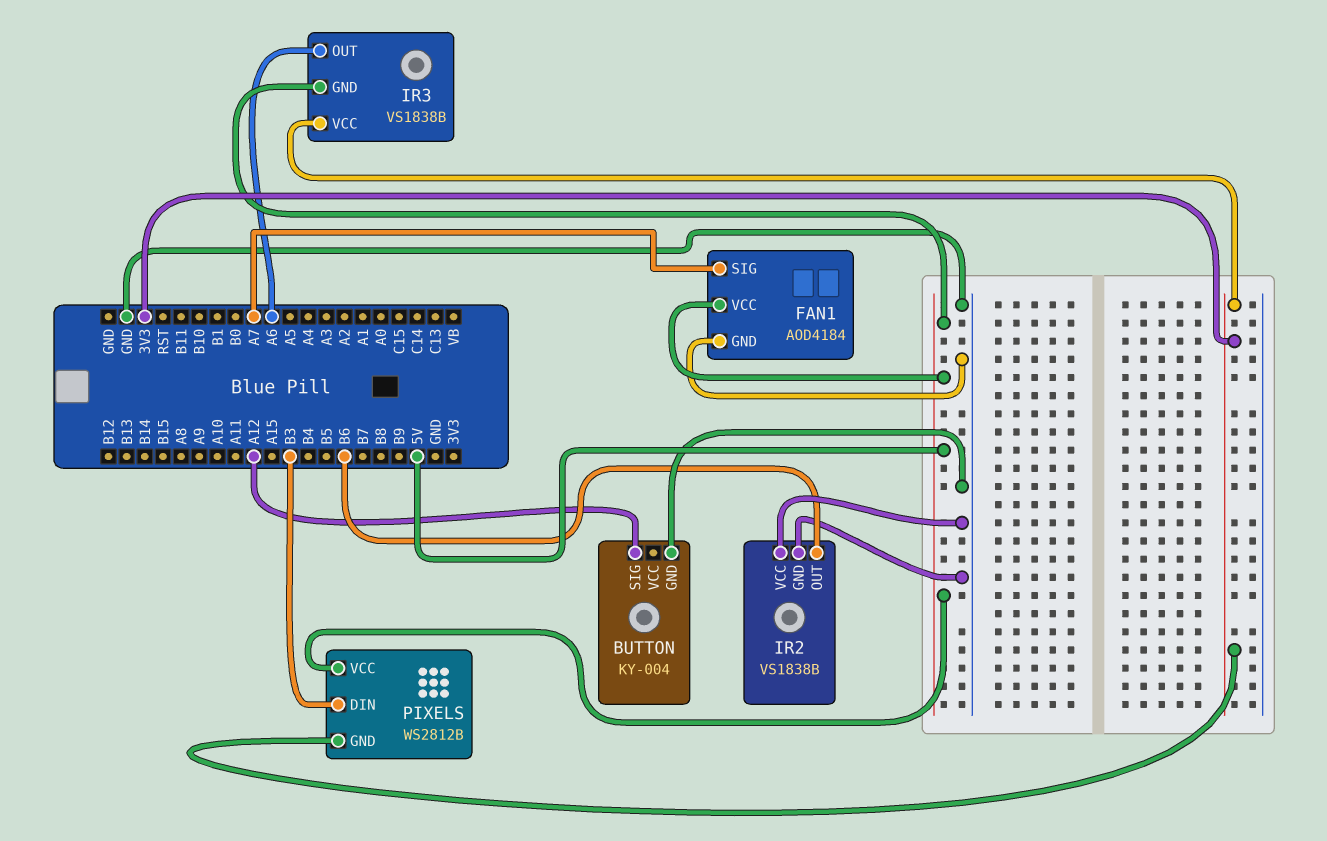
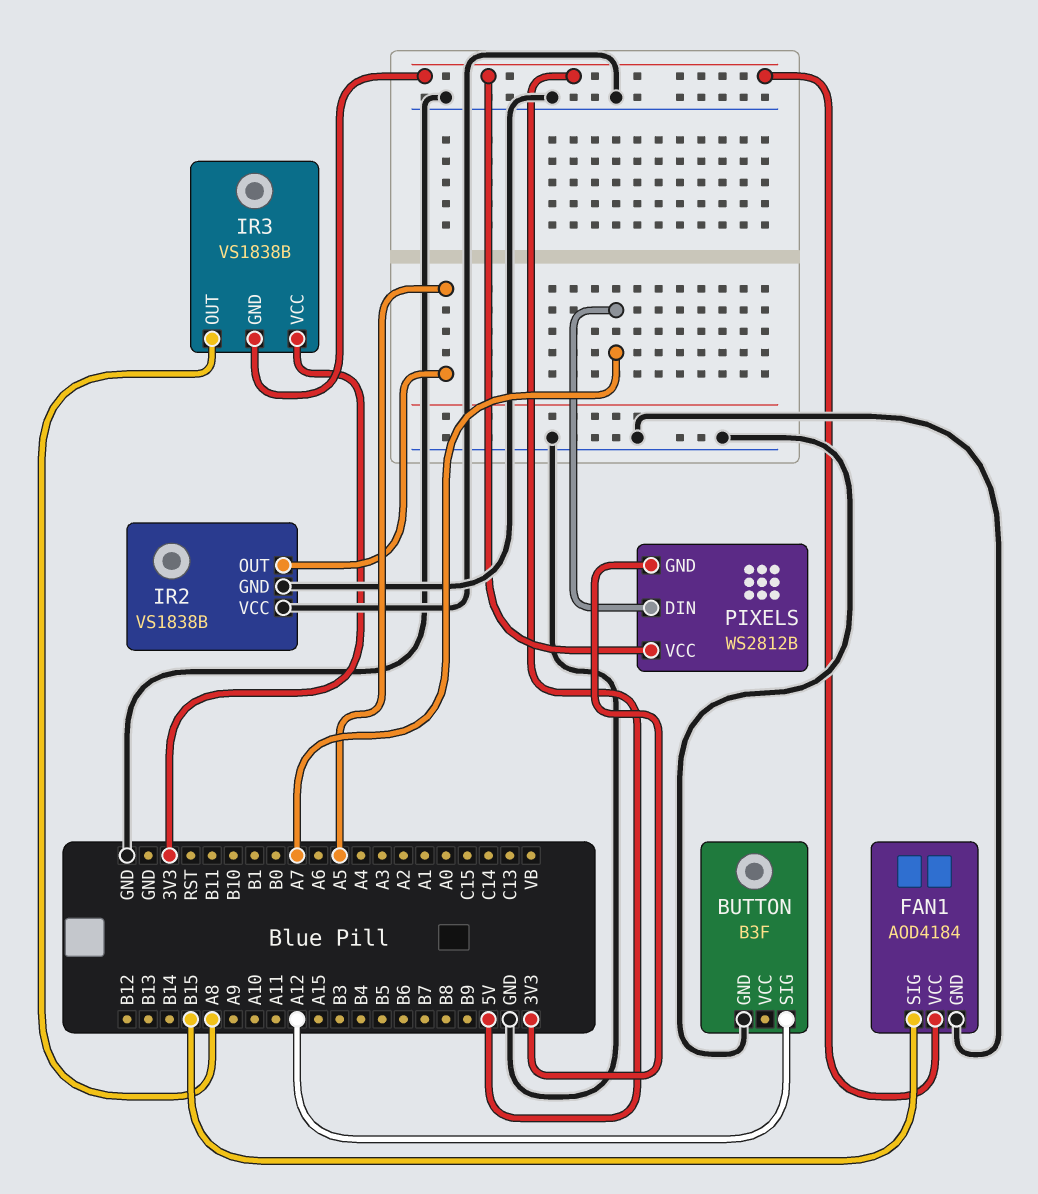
BUTTON: KY-004 -> B3F
FAN1 pin SIG: A7 -> B15
IR2 pin OUT: B6 -> A5
IR3 pin OUT: A6 -> A8
PIXELS pin DIN: B3 -> A7

